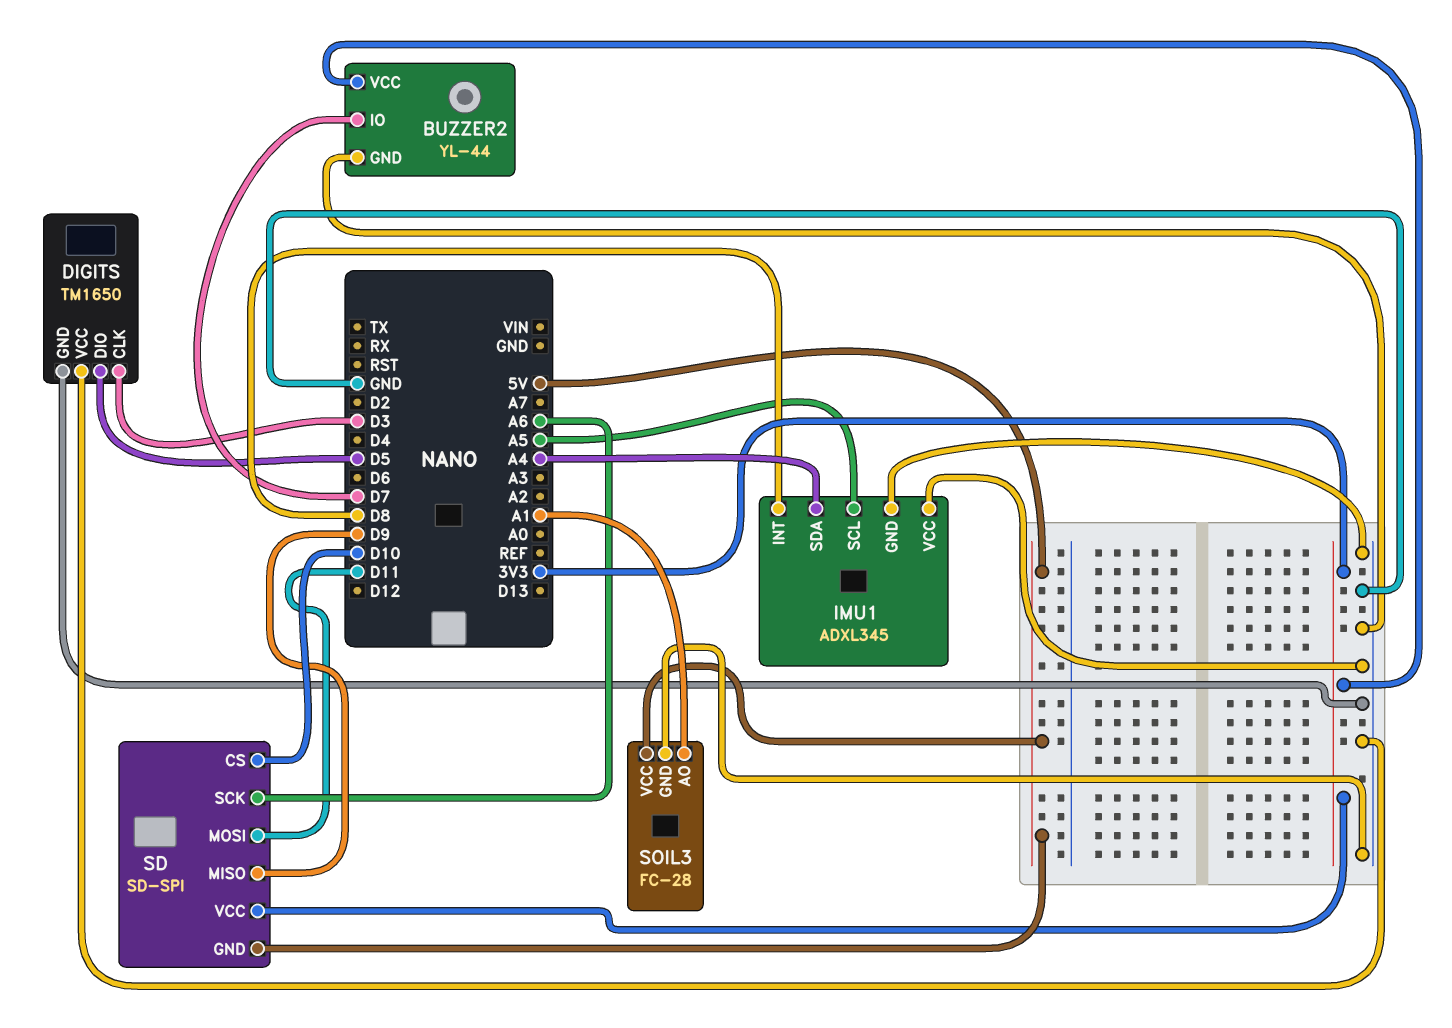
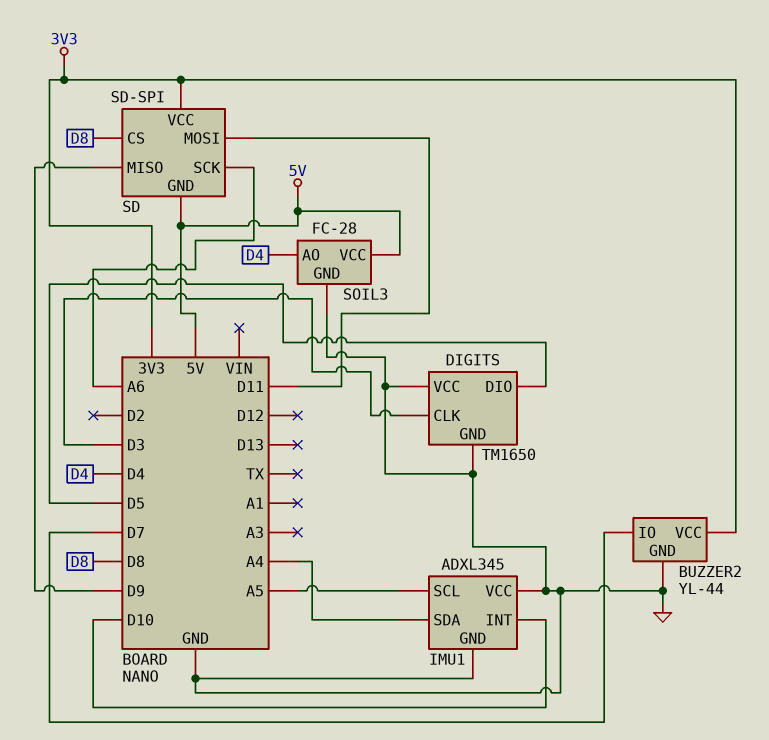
IMU1 pin INT: D8 -> D10
SD pin CS: D10 -> D8
SOIL3 pin AO: A1 -> D4

